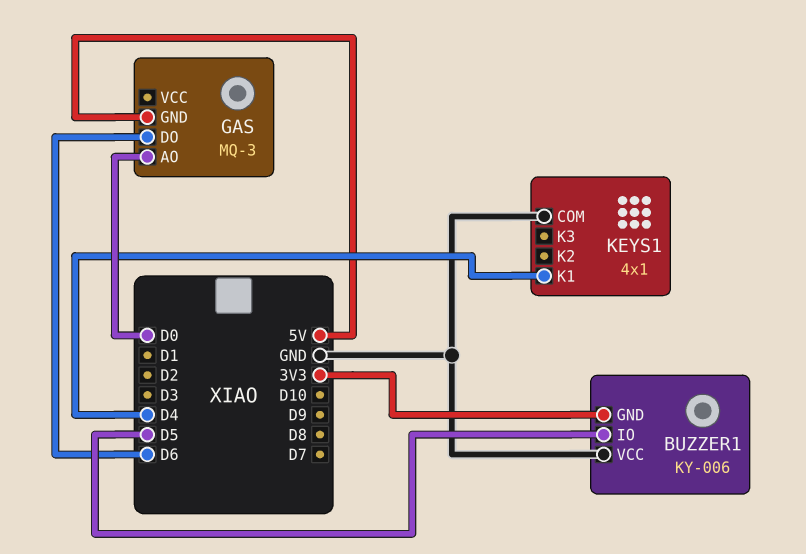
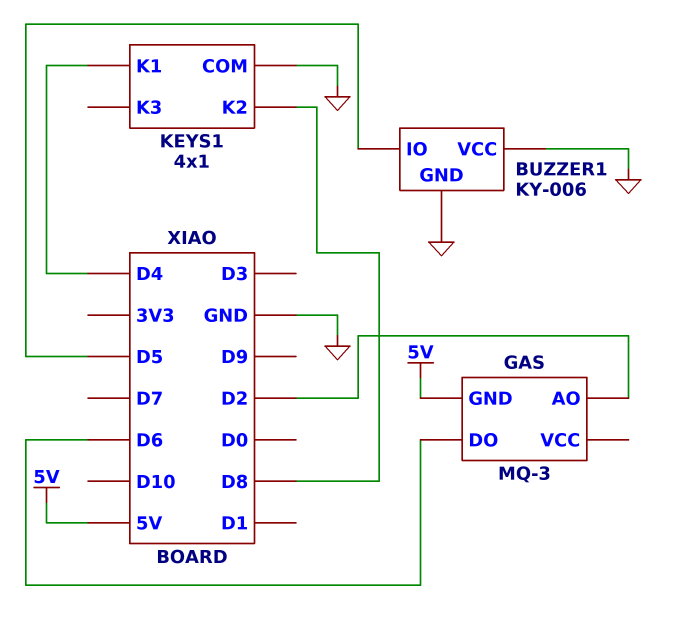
BUZZER1 pin GND: 3V3 -> GND
GAS pin AO: D0 -> D2
KEYS1 pin K2: none -> D8

